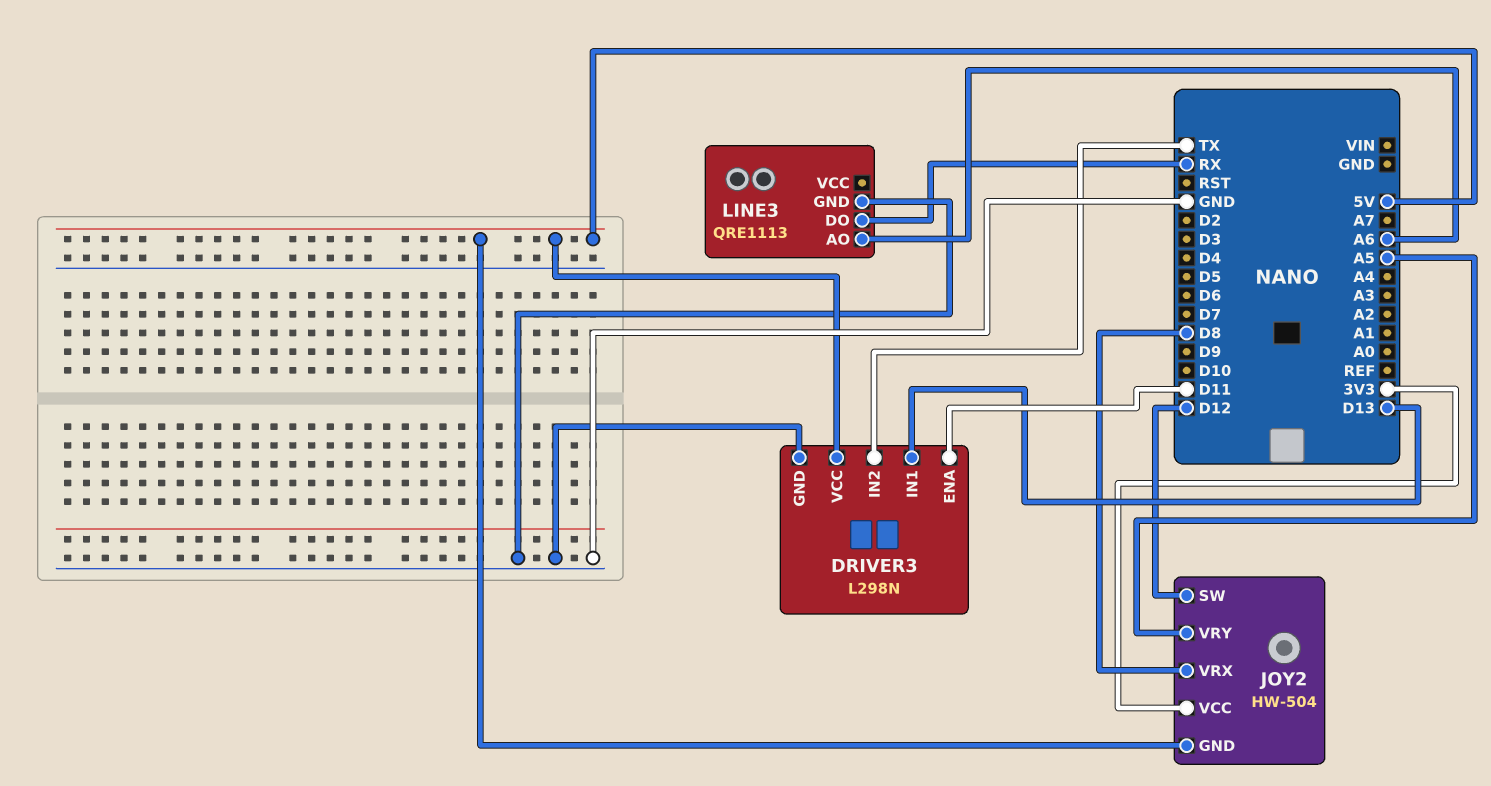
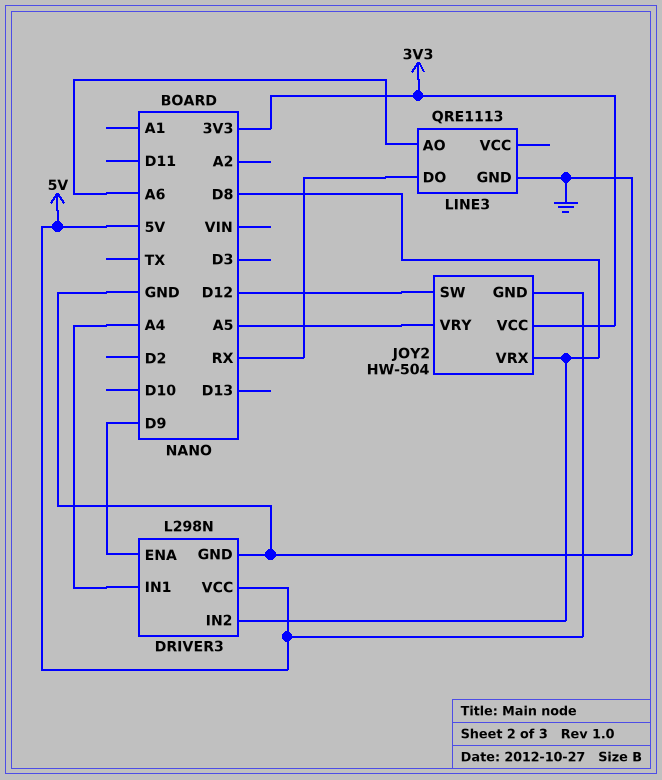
DRIVER3 pin ENA: D11 -> D9
DRIVER3 pin IN1: D13 -> A4
DRIVER3 pin IN2: TX -> D8

